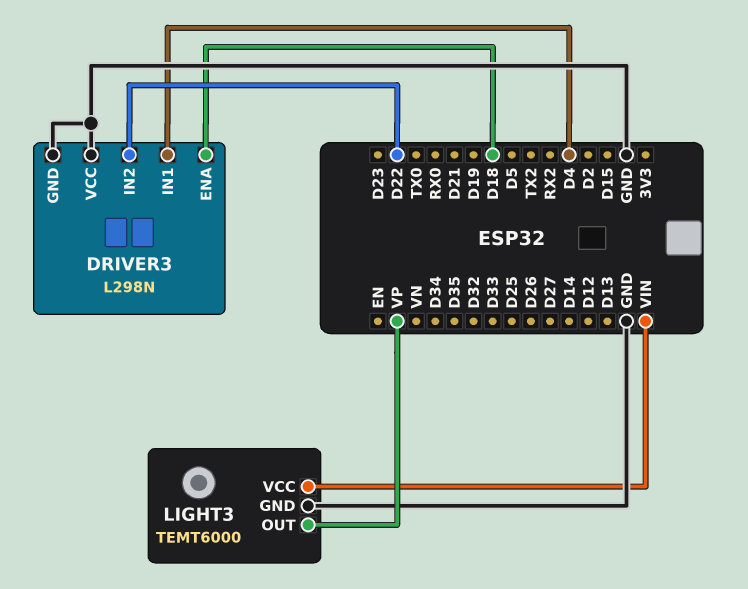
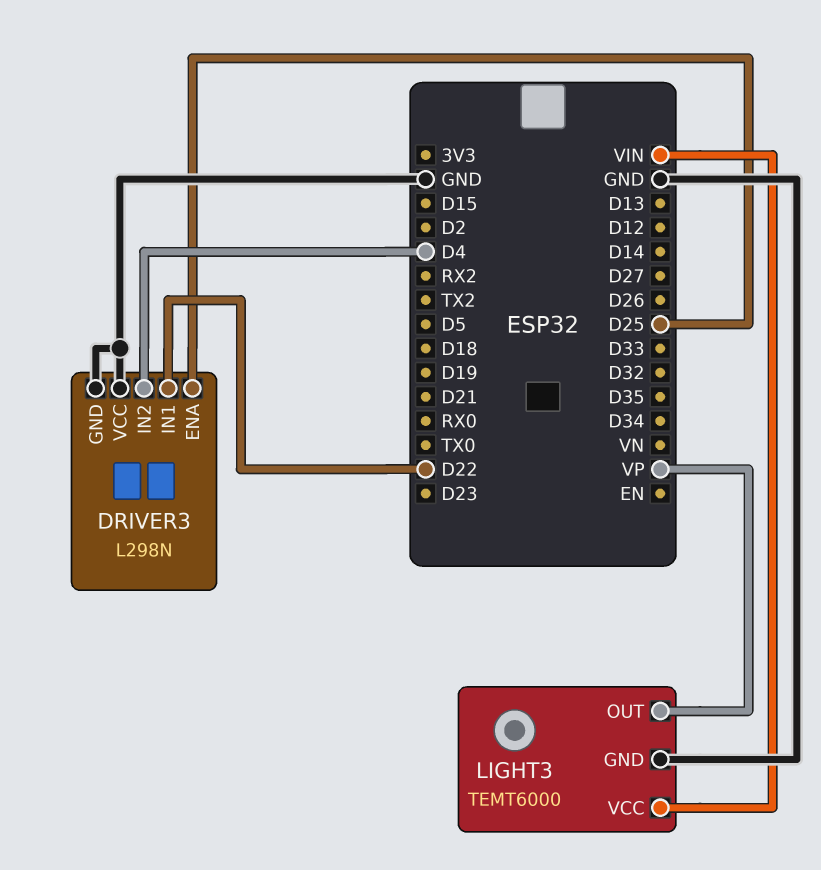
DRIVER3 pin ENA: D18 -> D25
DRIVER3 pin IN1: D4 -> D22
DRIVER3 pin IN2: D22 -> D4

